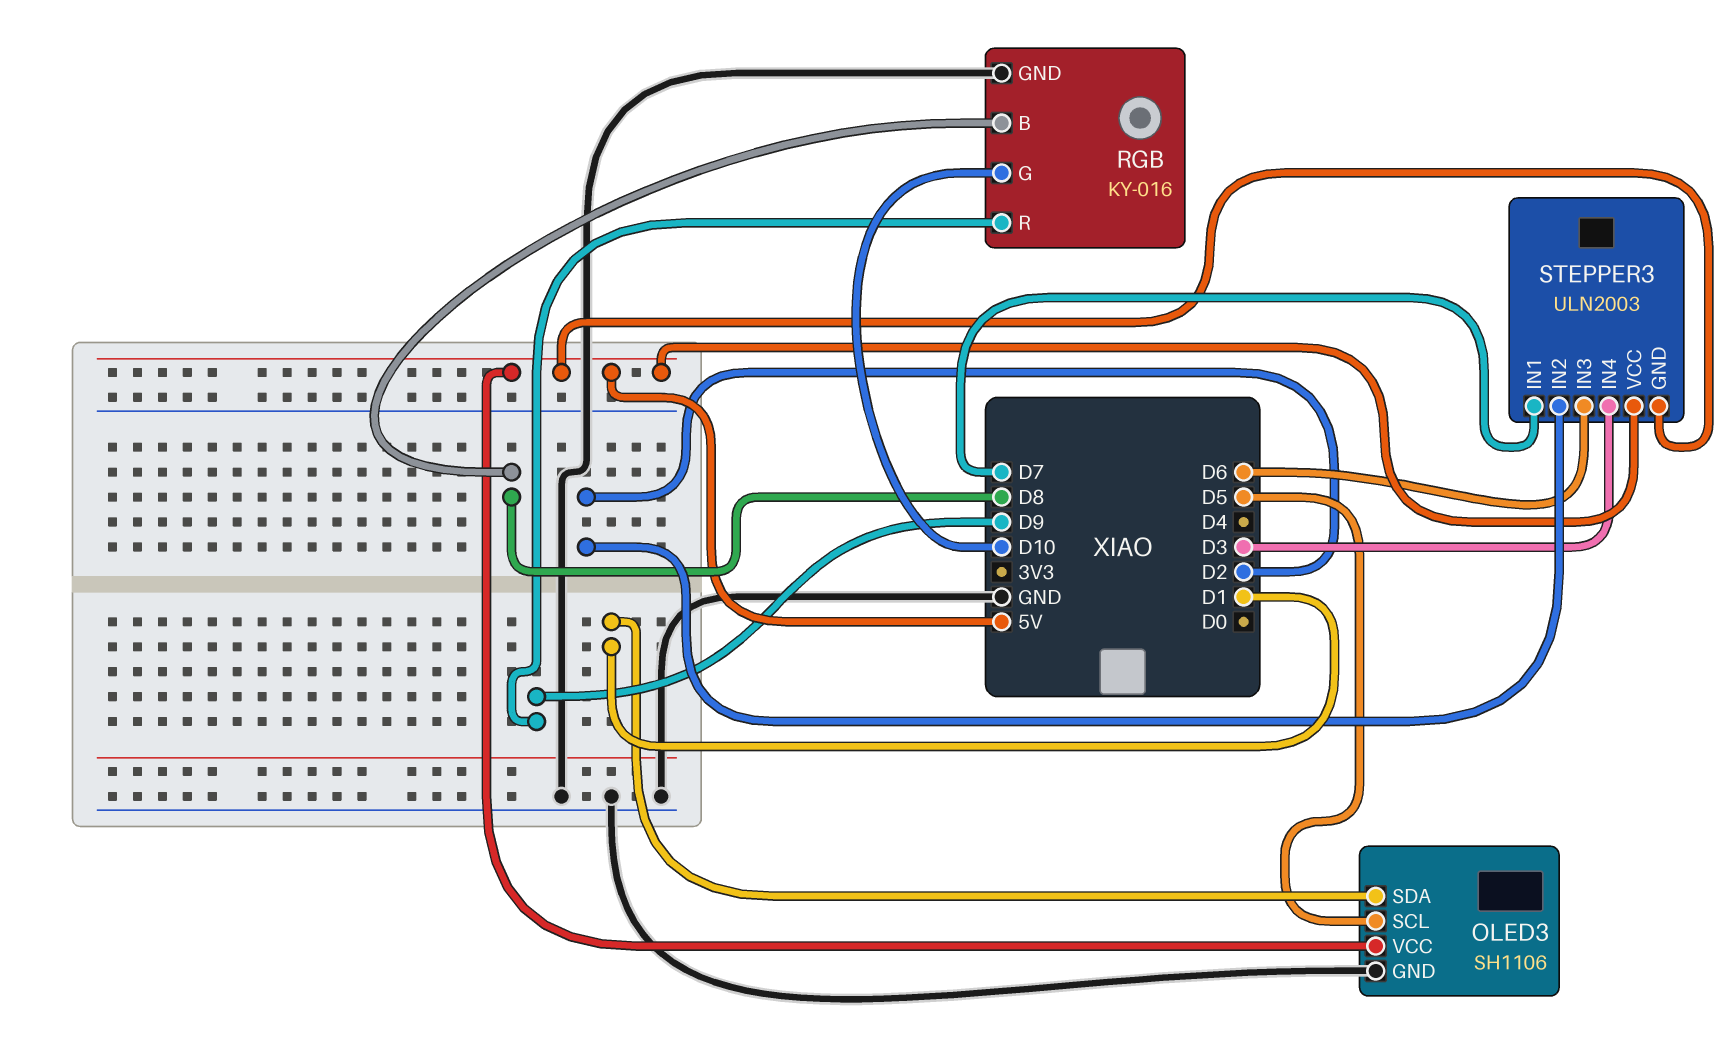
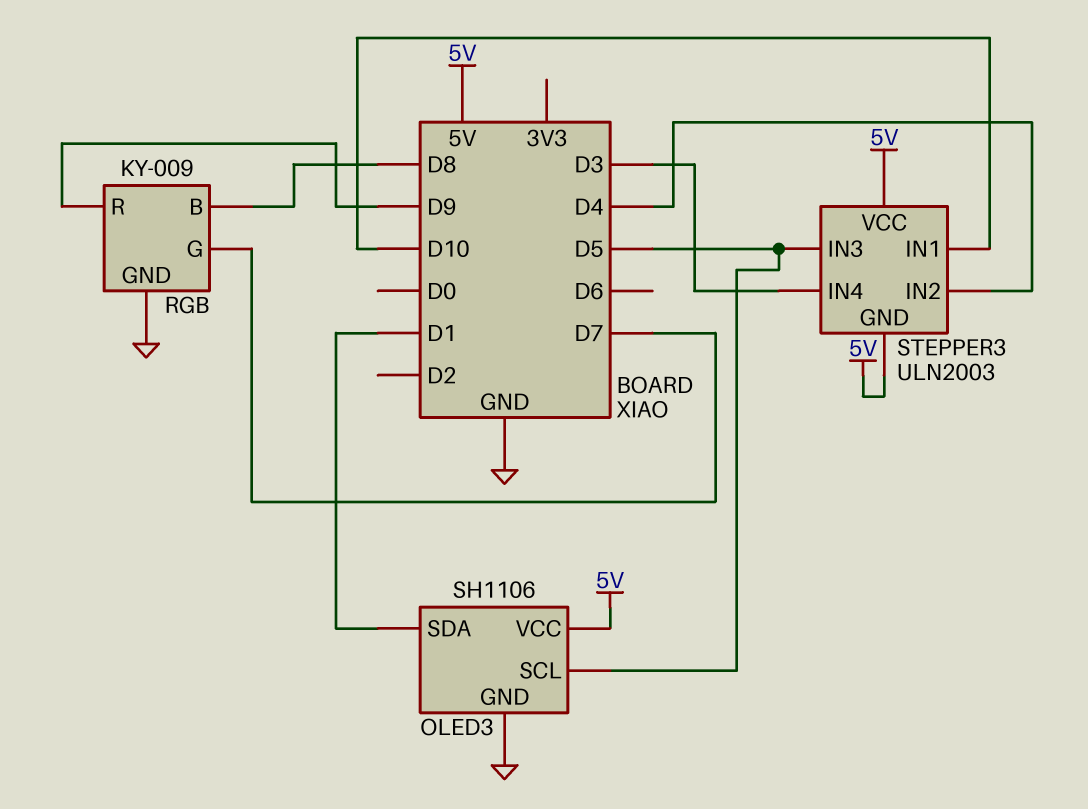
RGB: KY-016 -> KY-009
RGB pin G: D10 -> D7
STEPPER3 pin IN1: D7 -> D10
STEPPER3 pin IN2: D2 -> D4
STEPPER3 pin IN3: D6 -> D5

